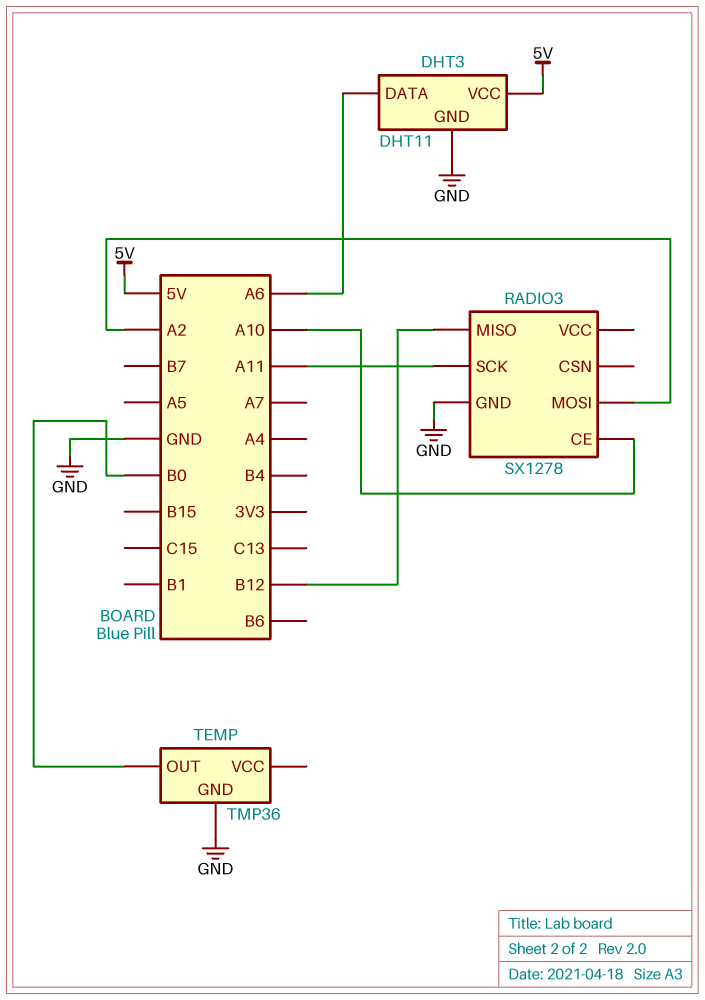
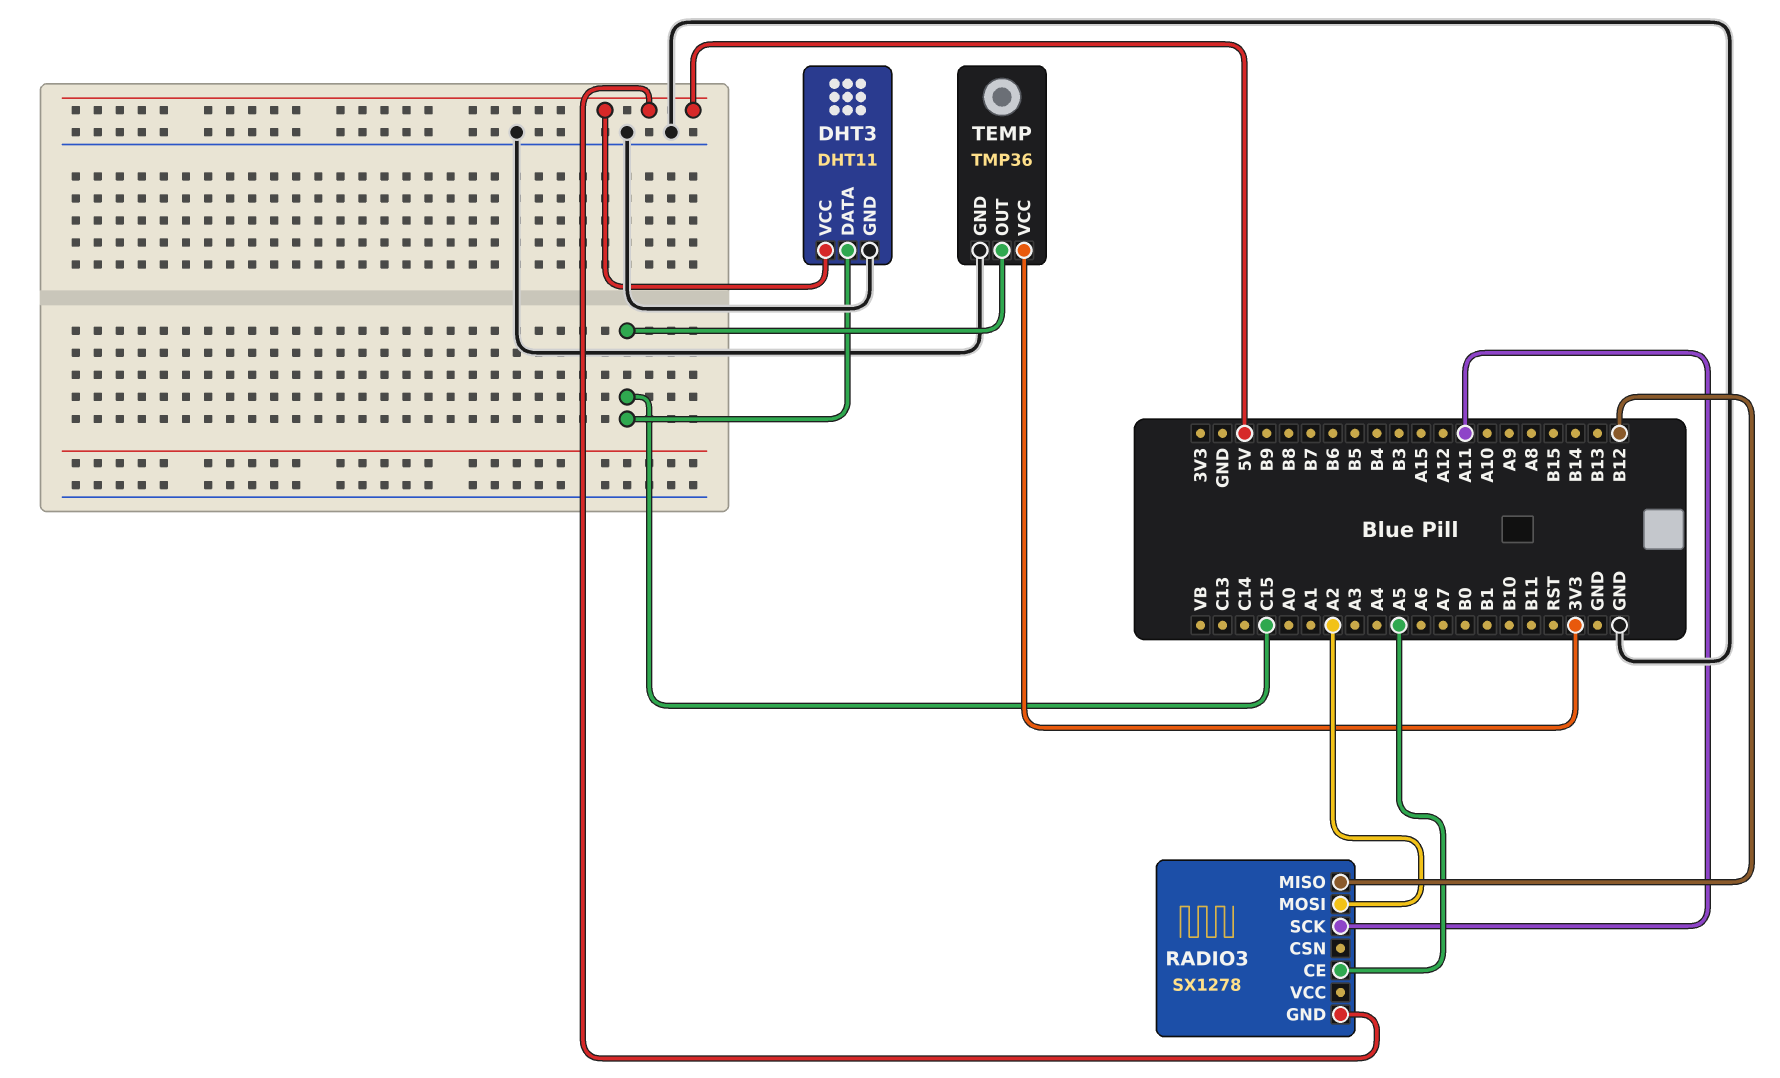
DHT3 pin DATA: A6 -> C15
RADIO3 pin CE: A10 -> A5
RADIO3 pin GND: GND -> 5V
TEMP pin OUT: B0 -> C15
TEMP pin VCC: none -> 3V3

